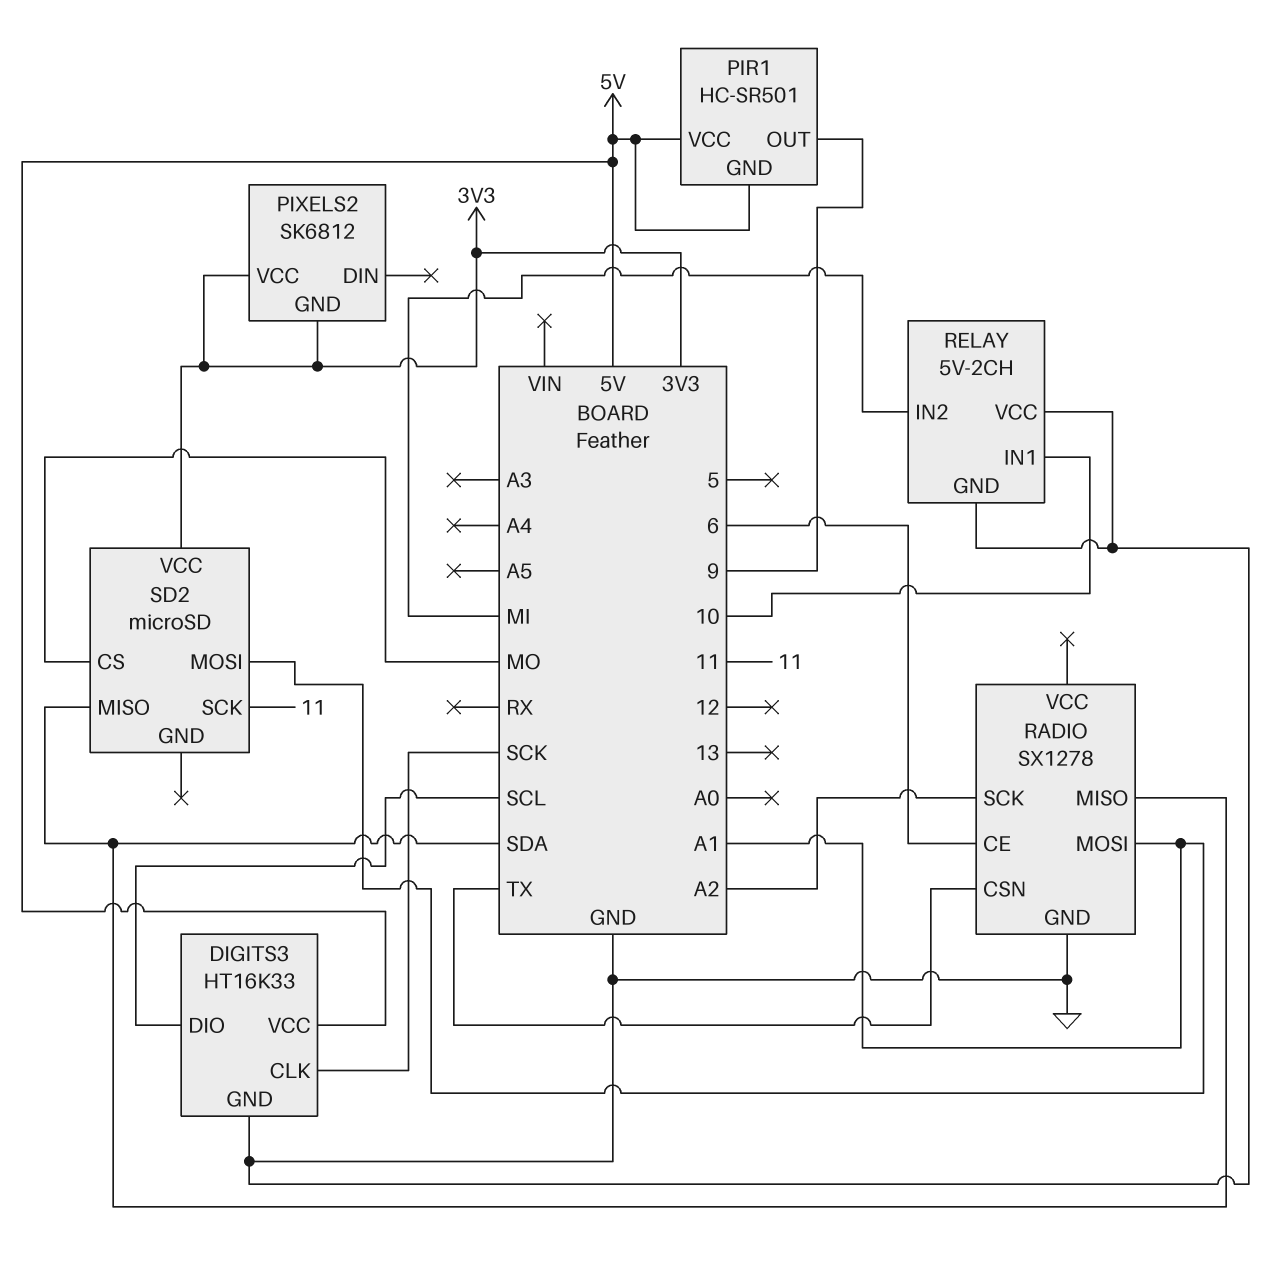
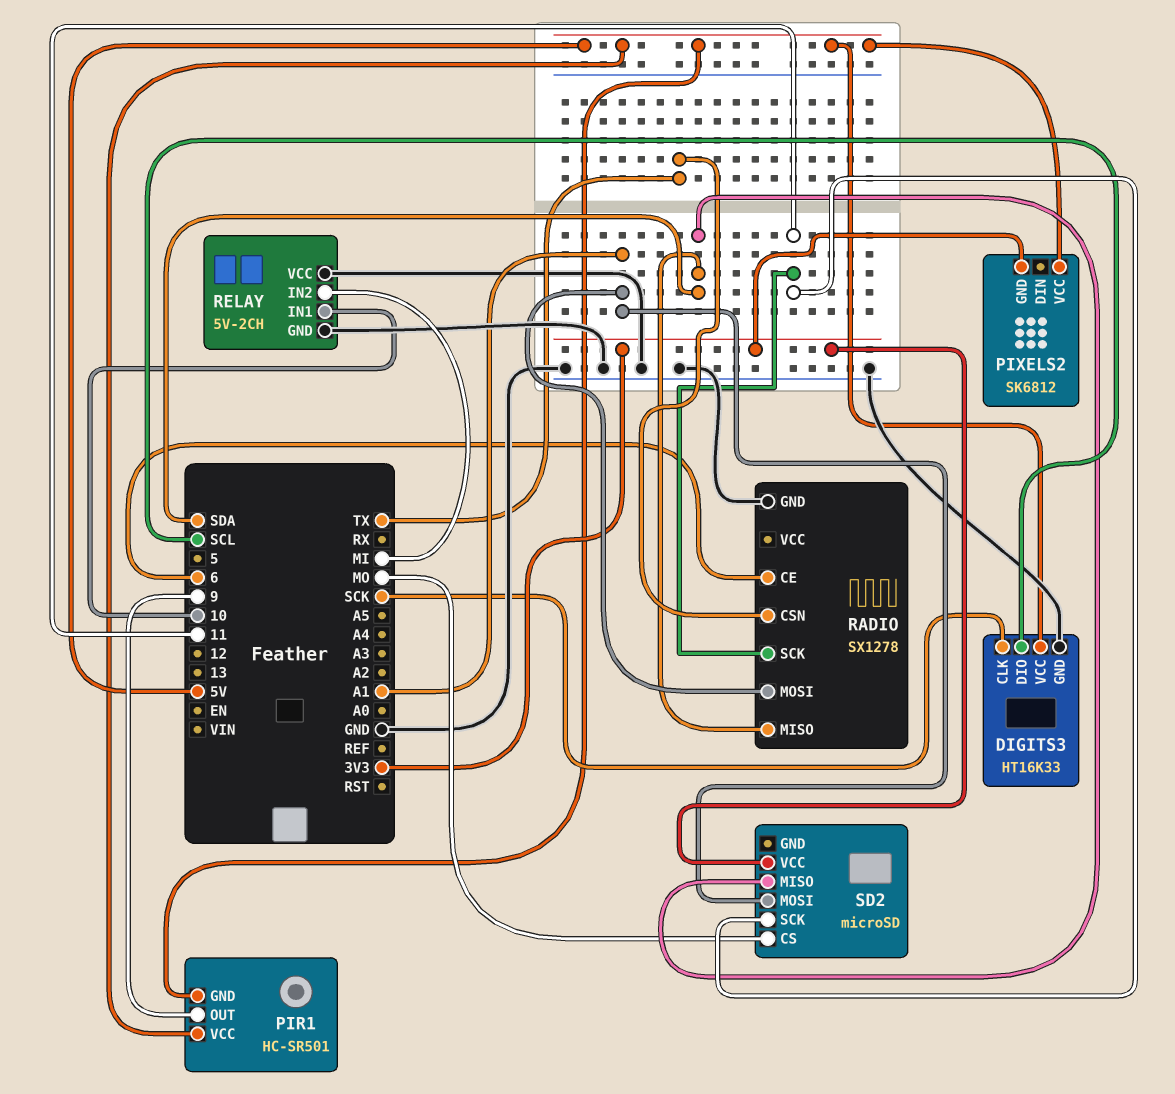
PIXELS2 pin VCC: 3V3 -> 5V
RADIO pin SCK: A2 -> 11

